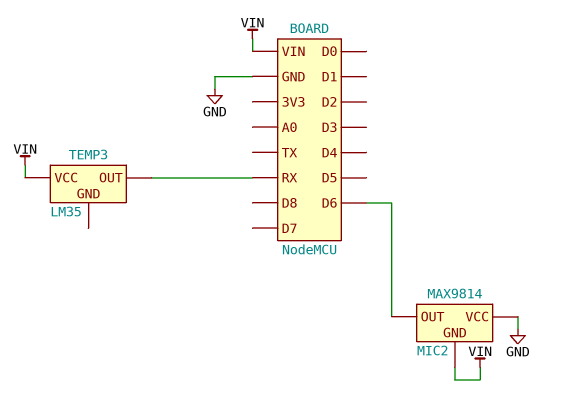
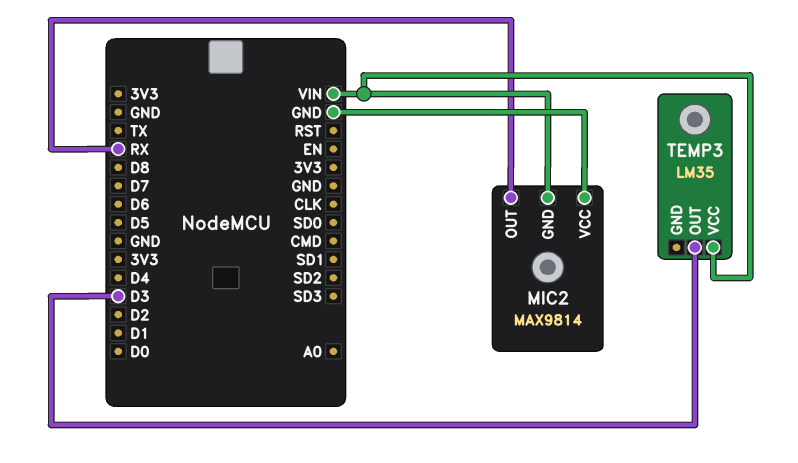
MIC2 pin OUT: D6 -> RX
TEMP3 pin OUT: RX -> D3

